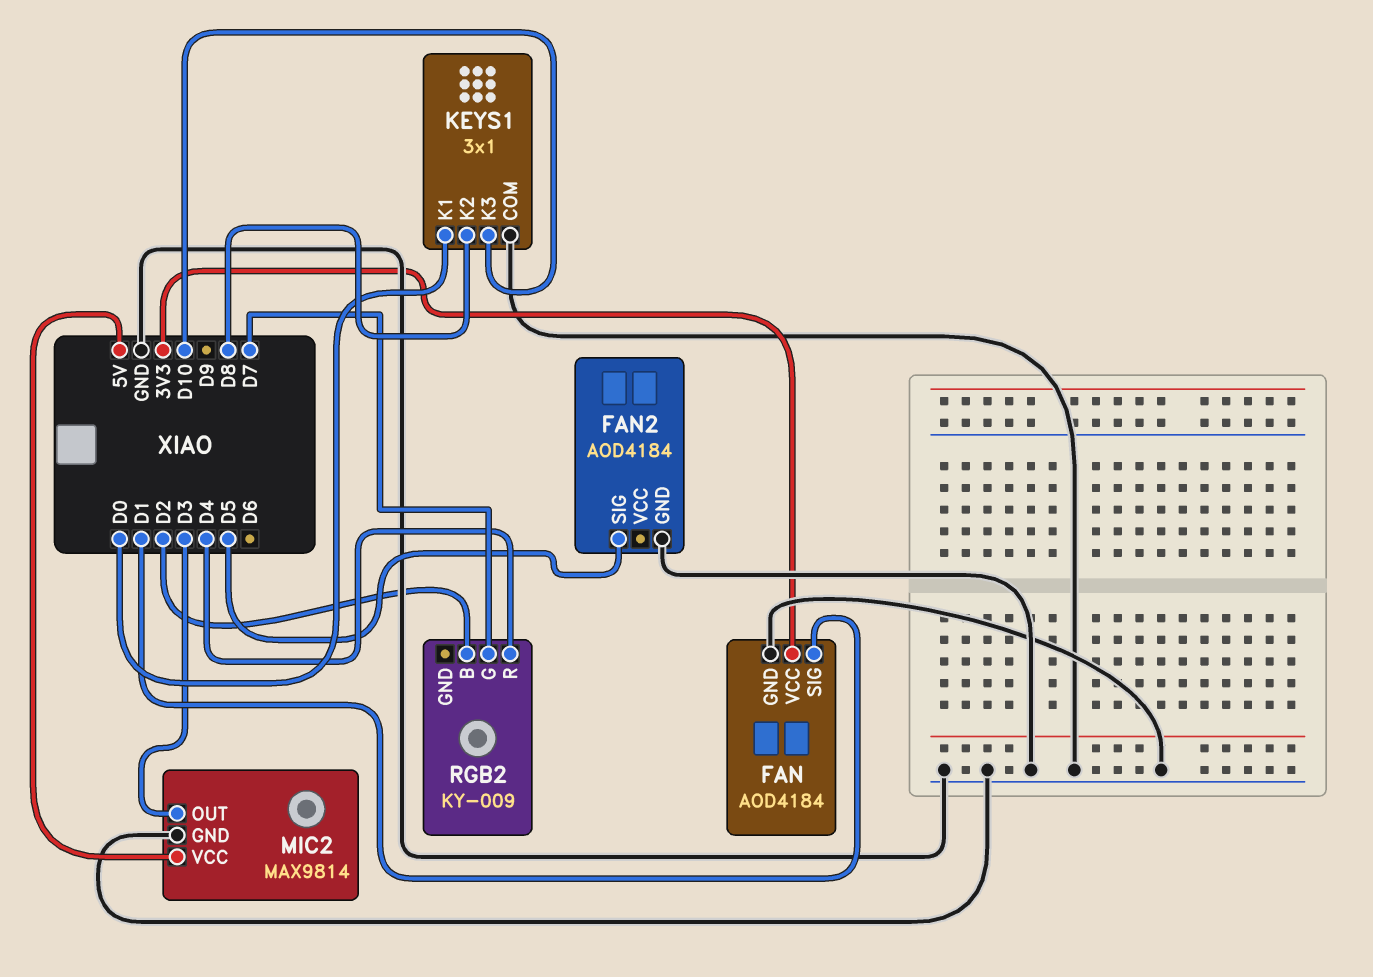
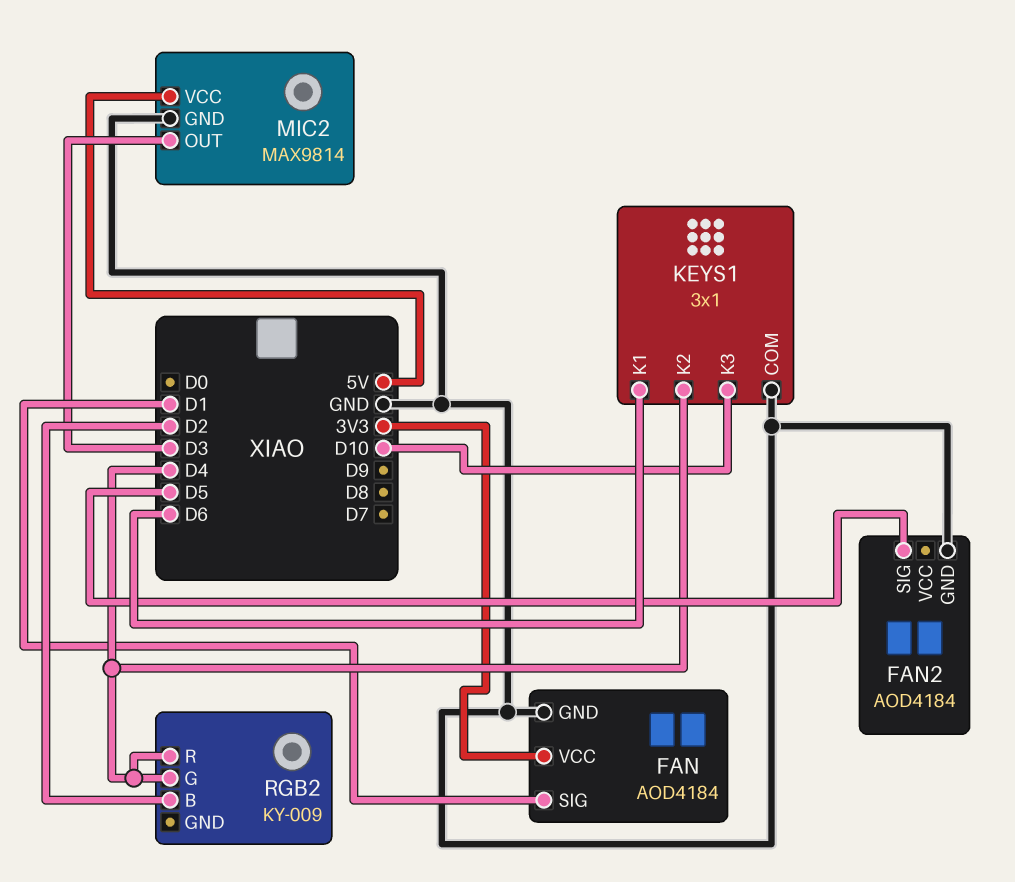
KEYS1 pin K1: D0 -> D6
KEYS1 pin K2: D8 -> D4
RGB2 pin G: D7 -> D4

